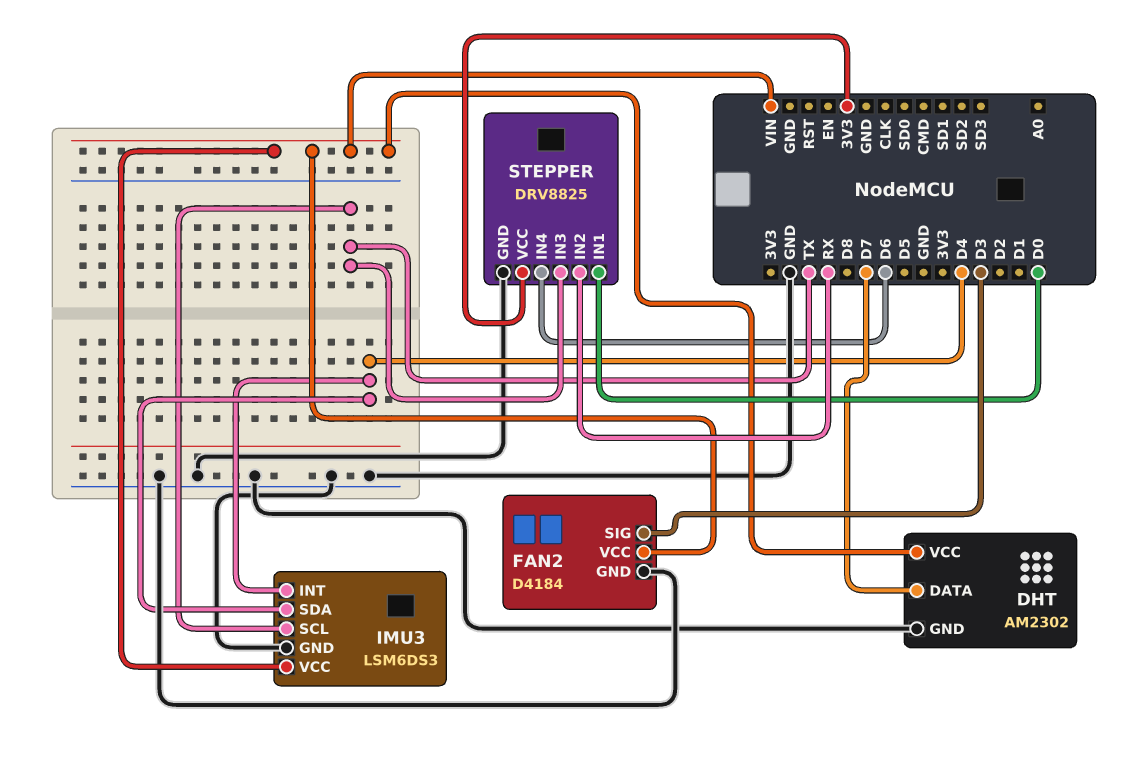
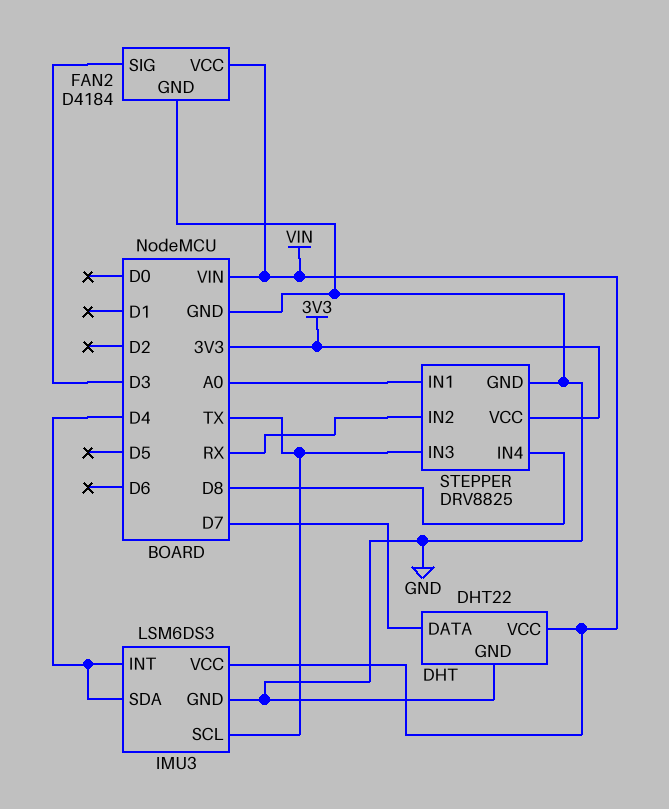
DHT: AM2302 -> DHT22
STEPPER pin IN1: D0 -> A0
STEPPER pin IN4: D6 -> D8

